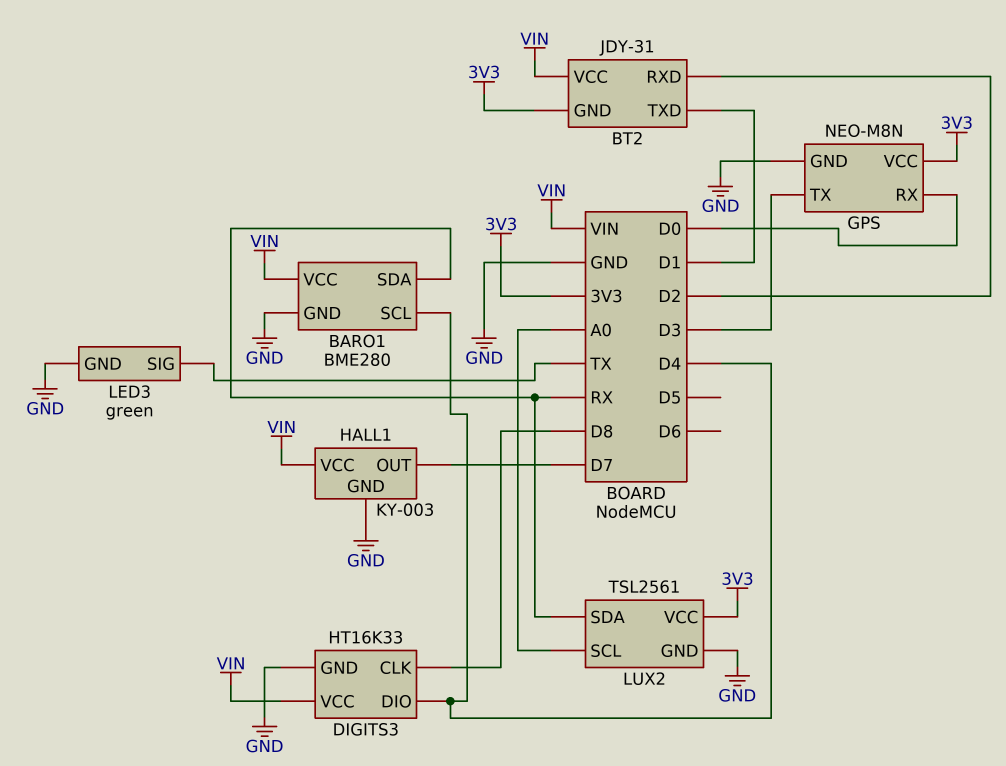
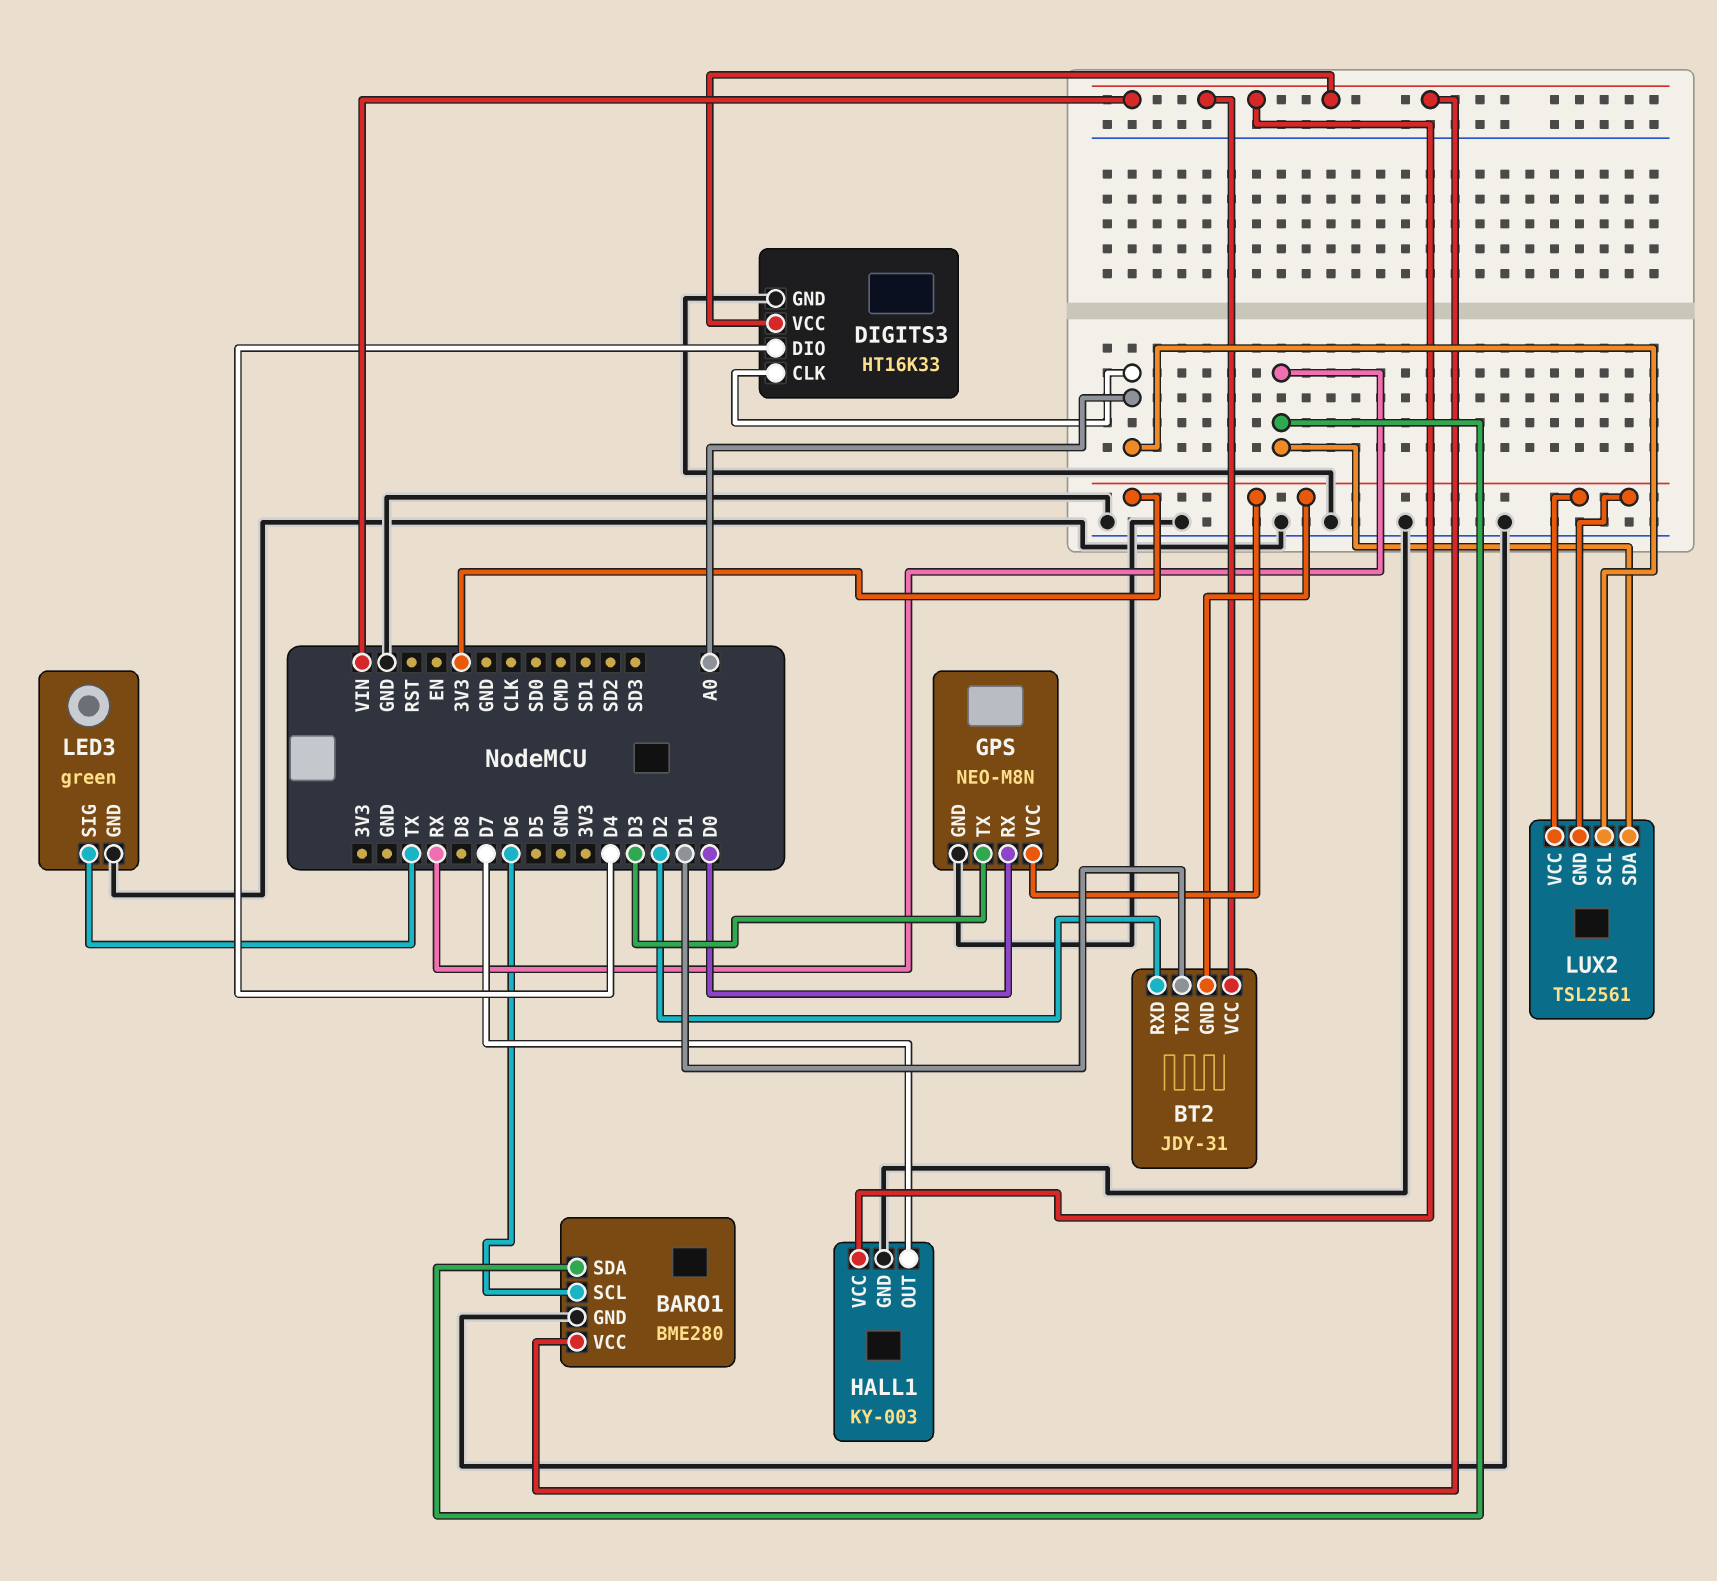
BARO1 pin SCL: D4 -> D6
DIGITS3 pin CLK: D8 -> A0
LUX2 pin GND: GND -> 3V3

